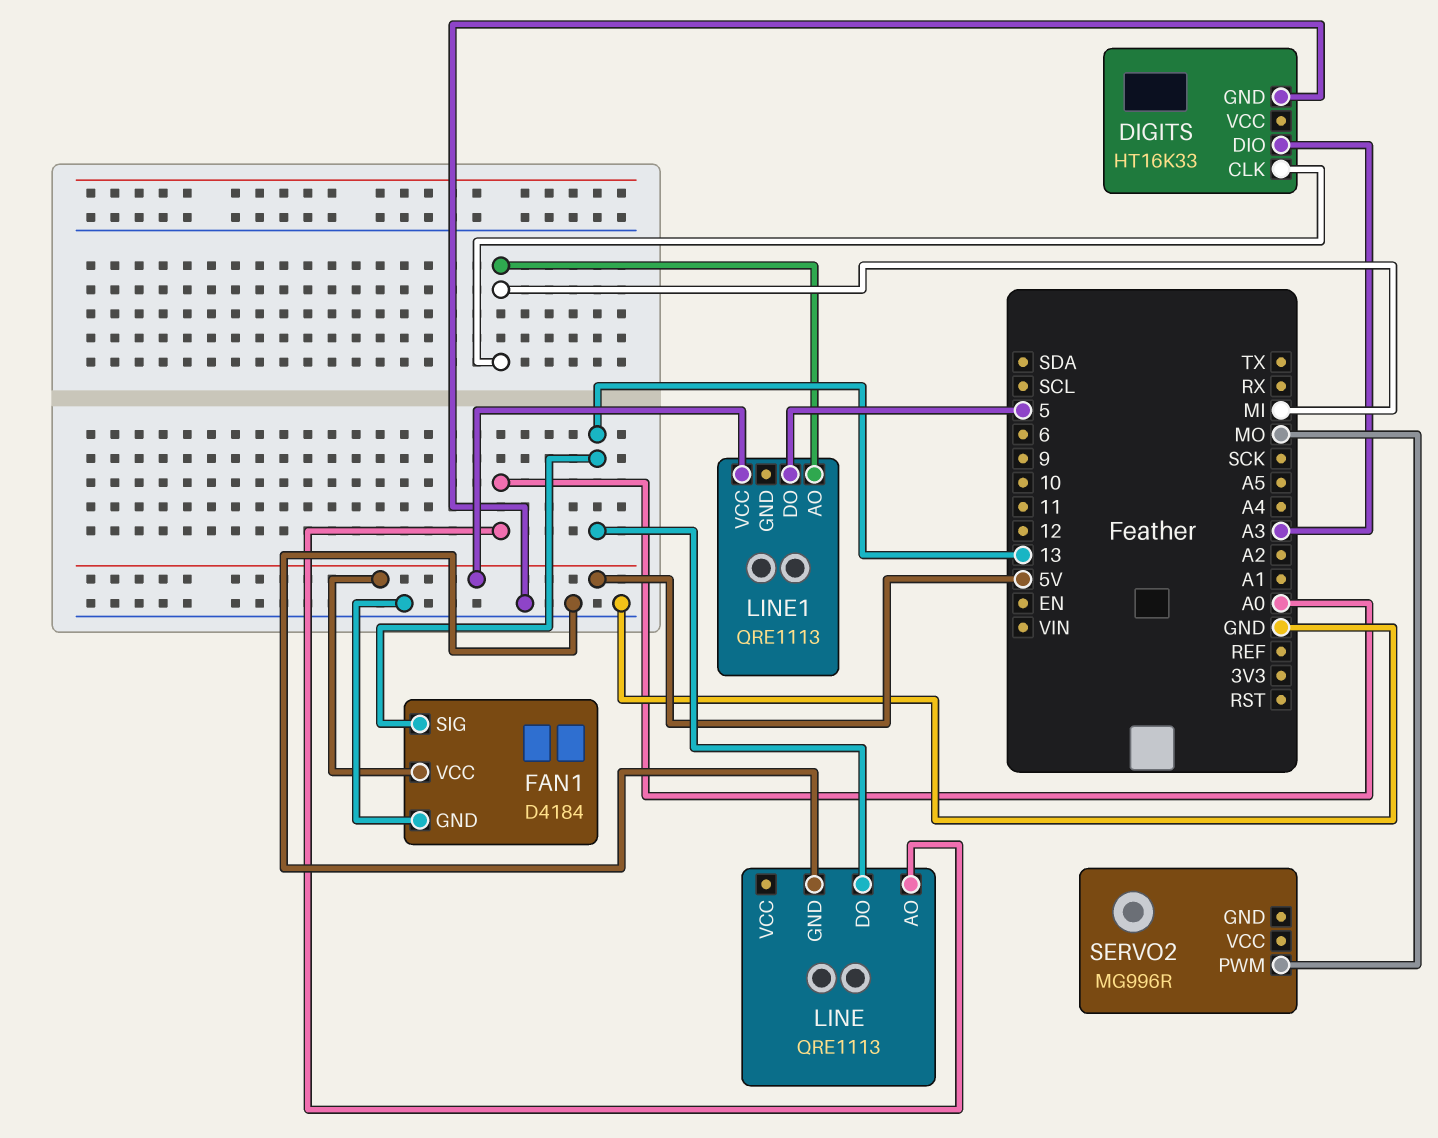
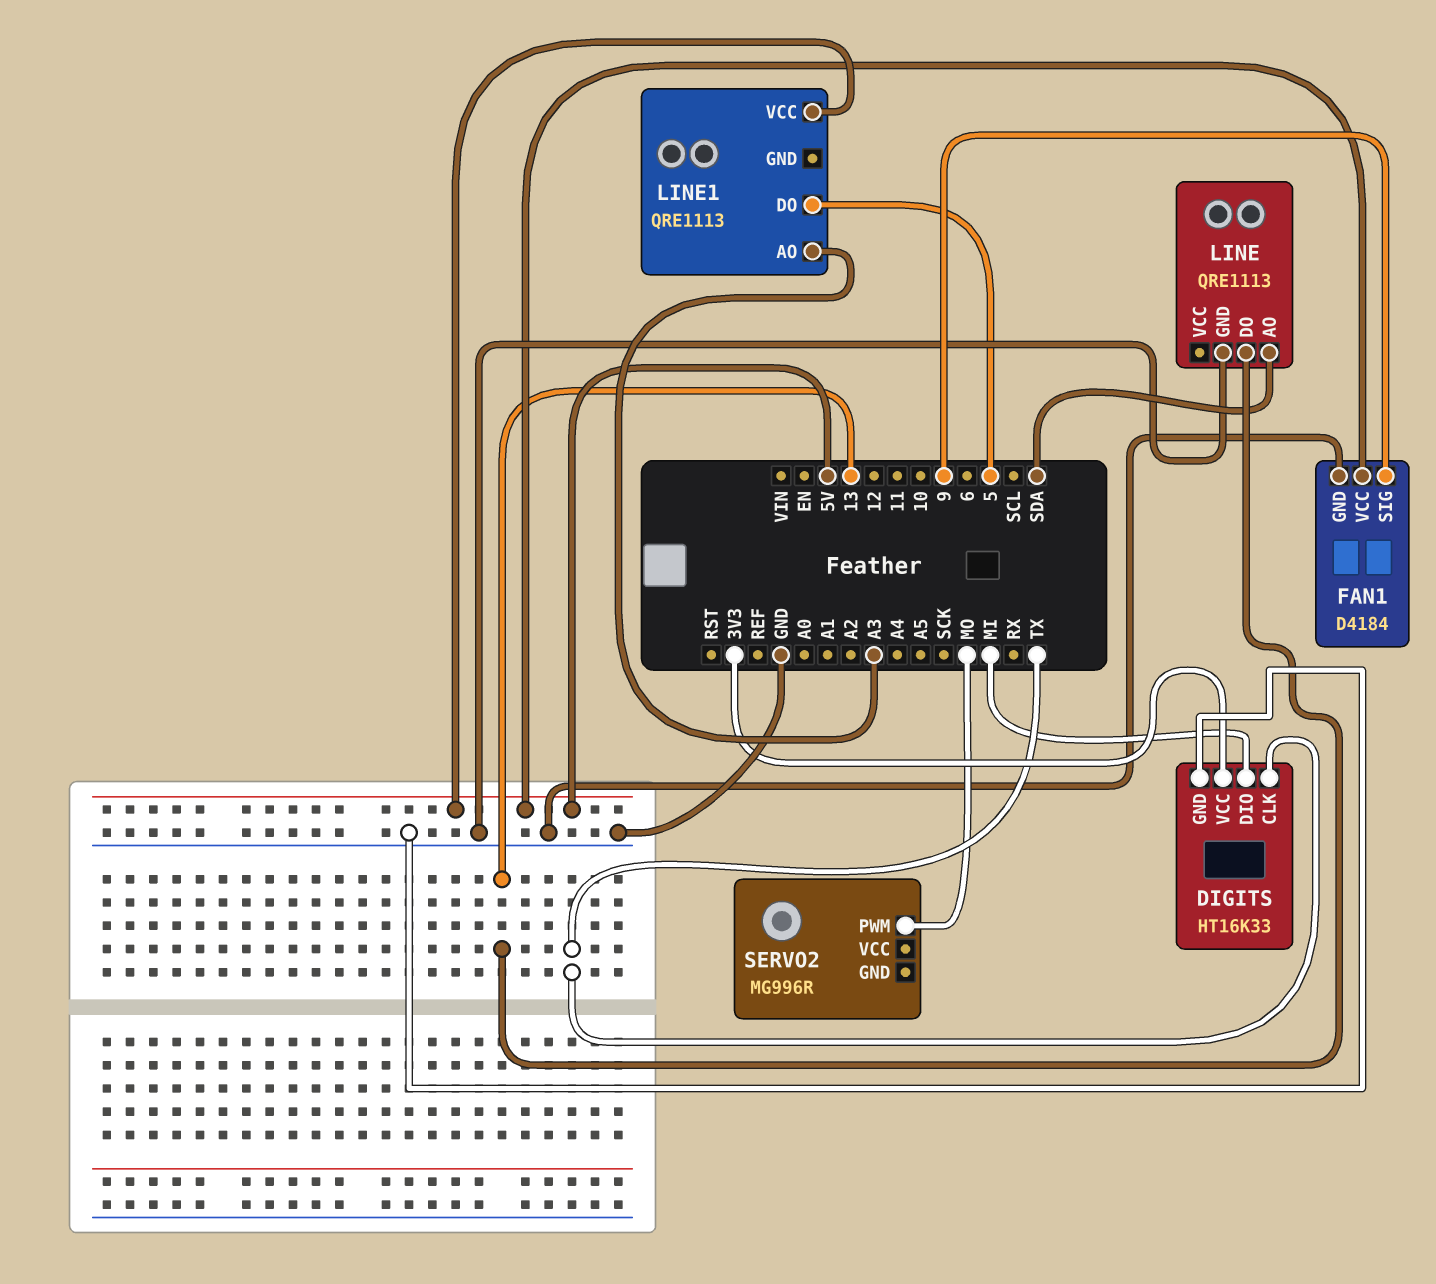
DIGITS pin CLK: MI -> TX
DIGITS pin DIO: A3 -> MI
DIGITS pin VCC: none -> 3V3
FAN1 pin SIG: 13 -> 9
LINE pin AO: A0 -> SDA
LINE1 pin AO: MI -> A3

